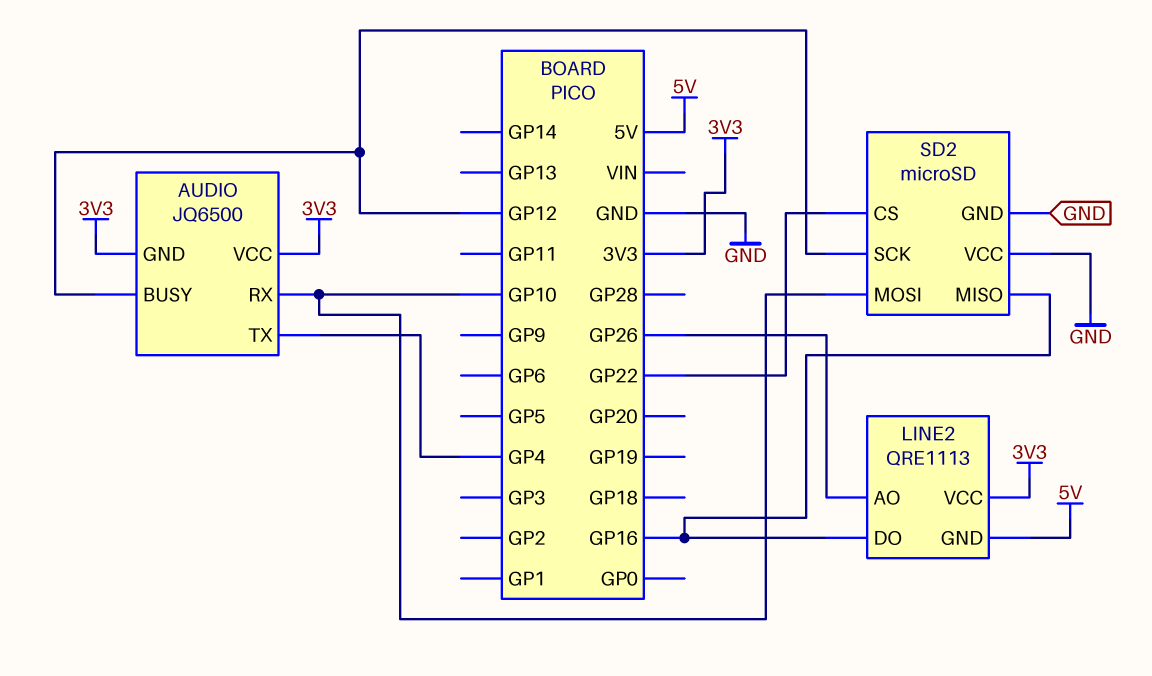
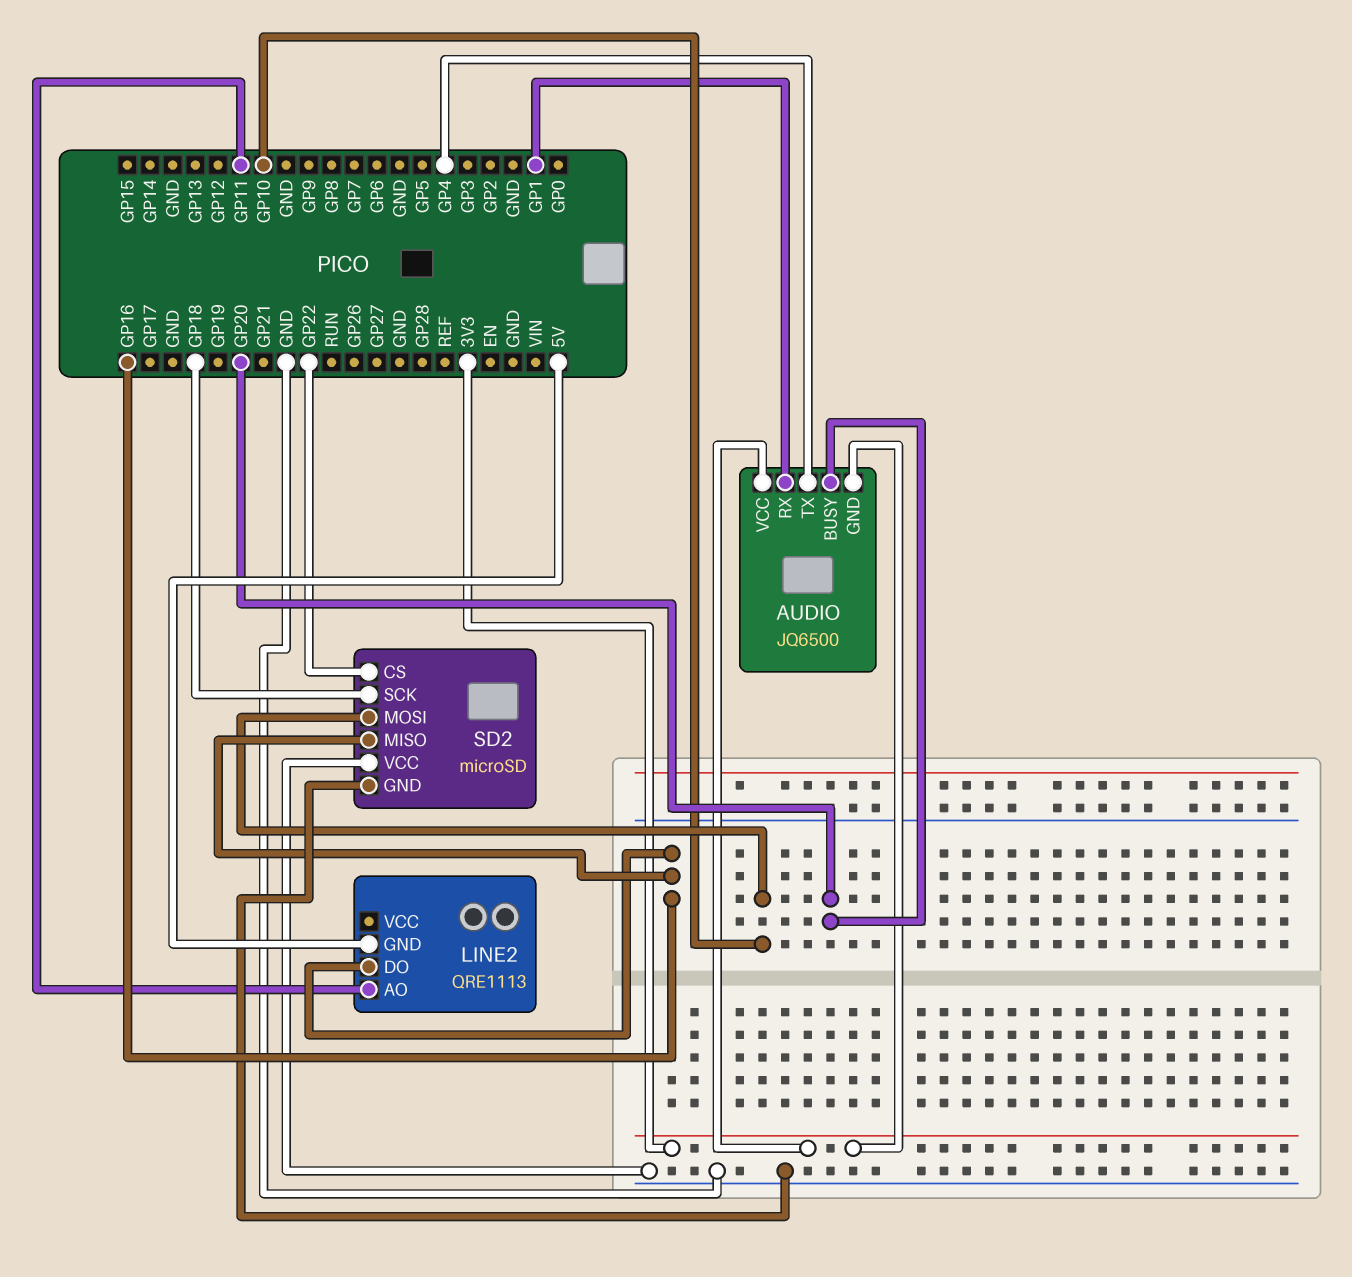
AUDIO pin BUSY: GP12 -> GP20
AUDIO pin RX: GP10 -> GP1
LINE2 pin AO: GP26 -> GP11
LINE2 pin VCC: 3V3 -> none
SD2 pin SCK: GP12 -> GP18

